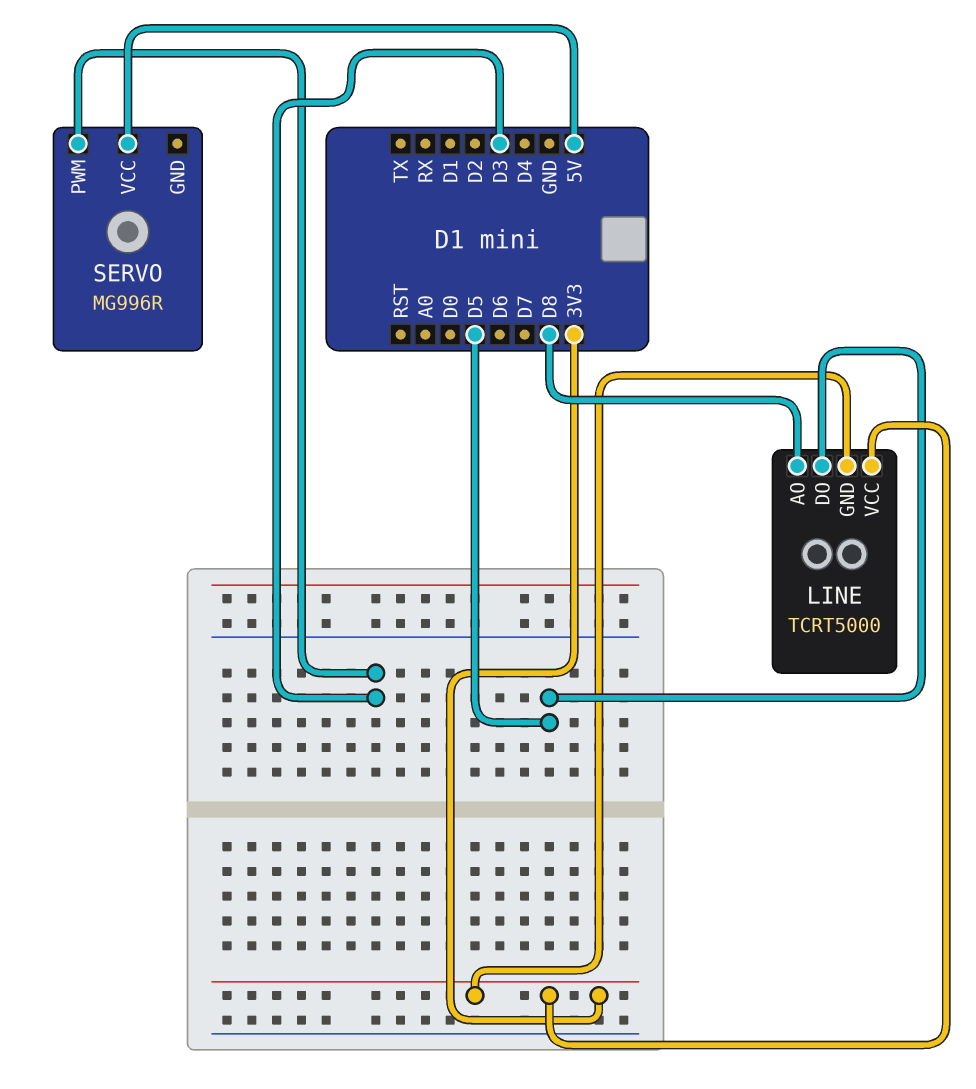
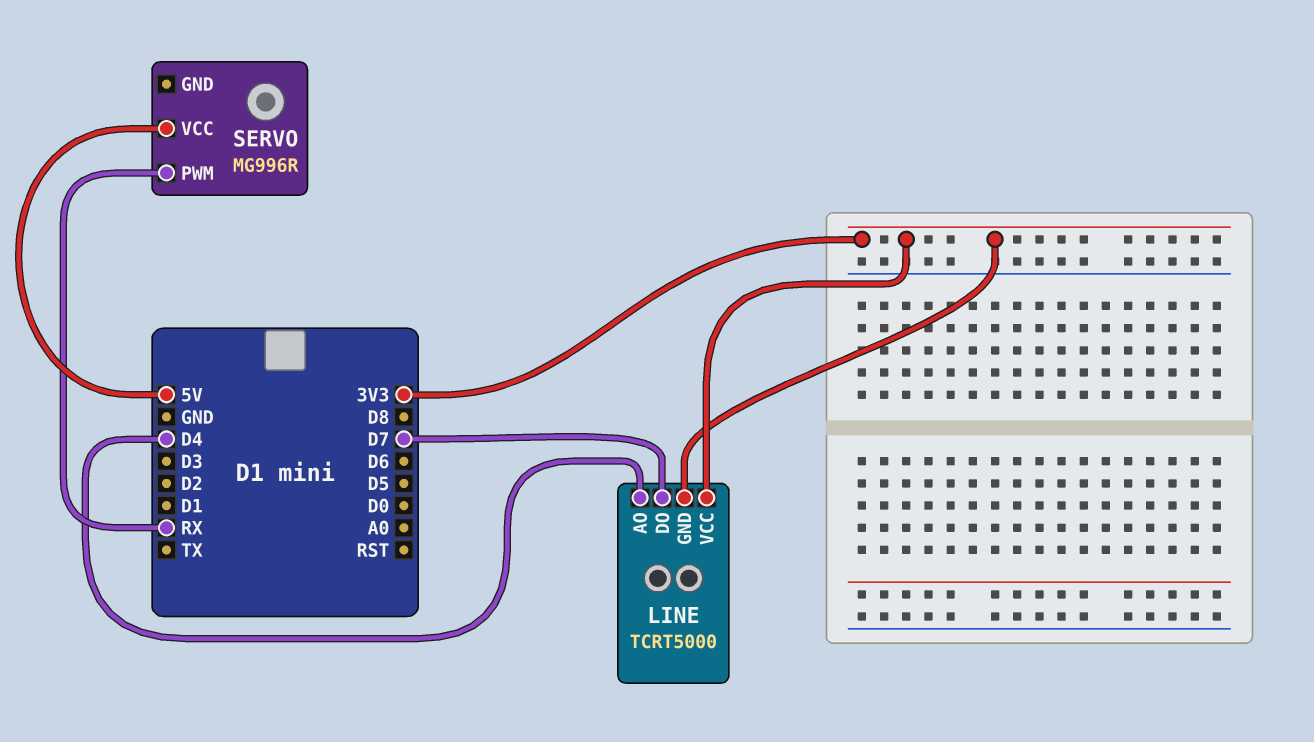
LINE pin AO: D8 -> D4
LINE pin DO: D5 -> D7
SERVO pin PWM: D3 -> RX

